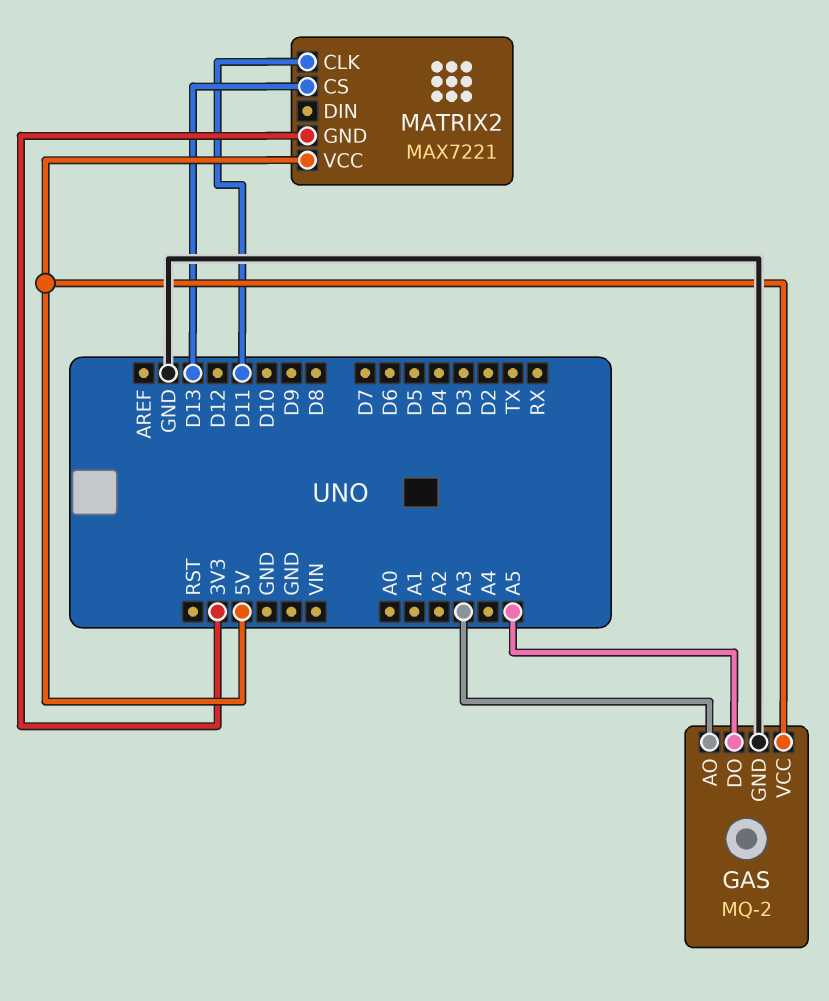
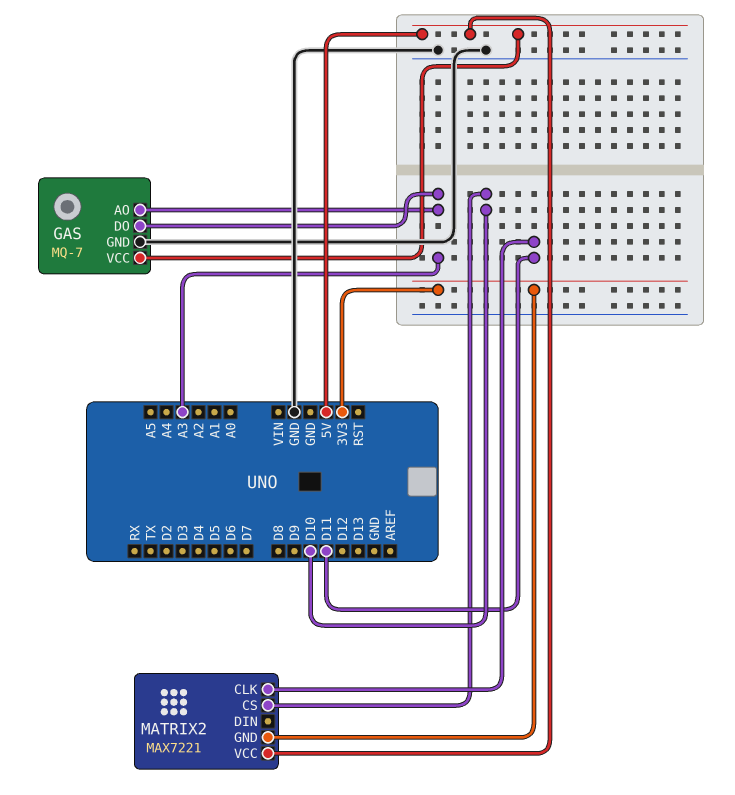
GAS: MQ-2 -> MQ-7
GAS pin DO: A5 -> A3
MATRIX2 pin CS: D13 -> D10

